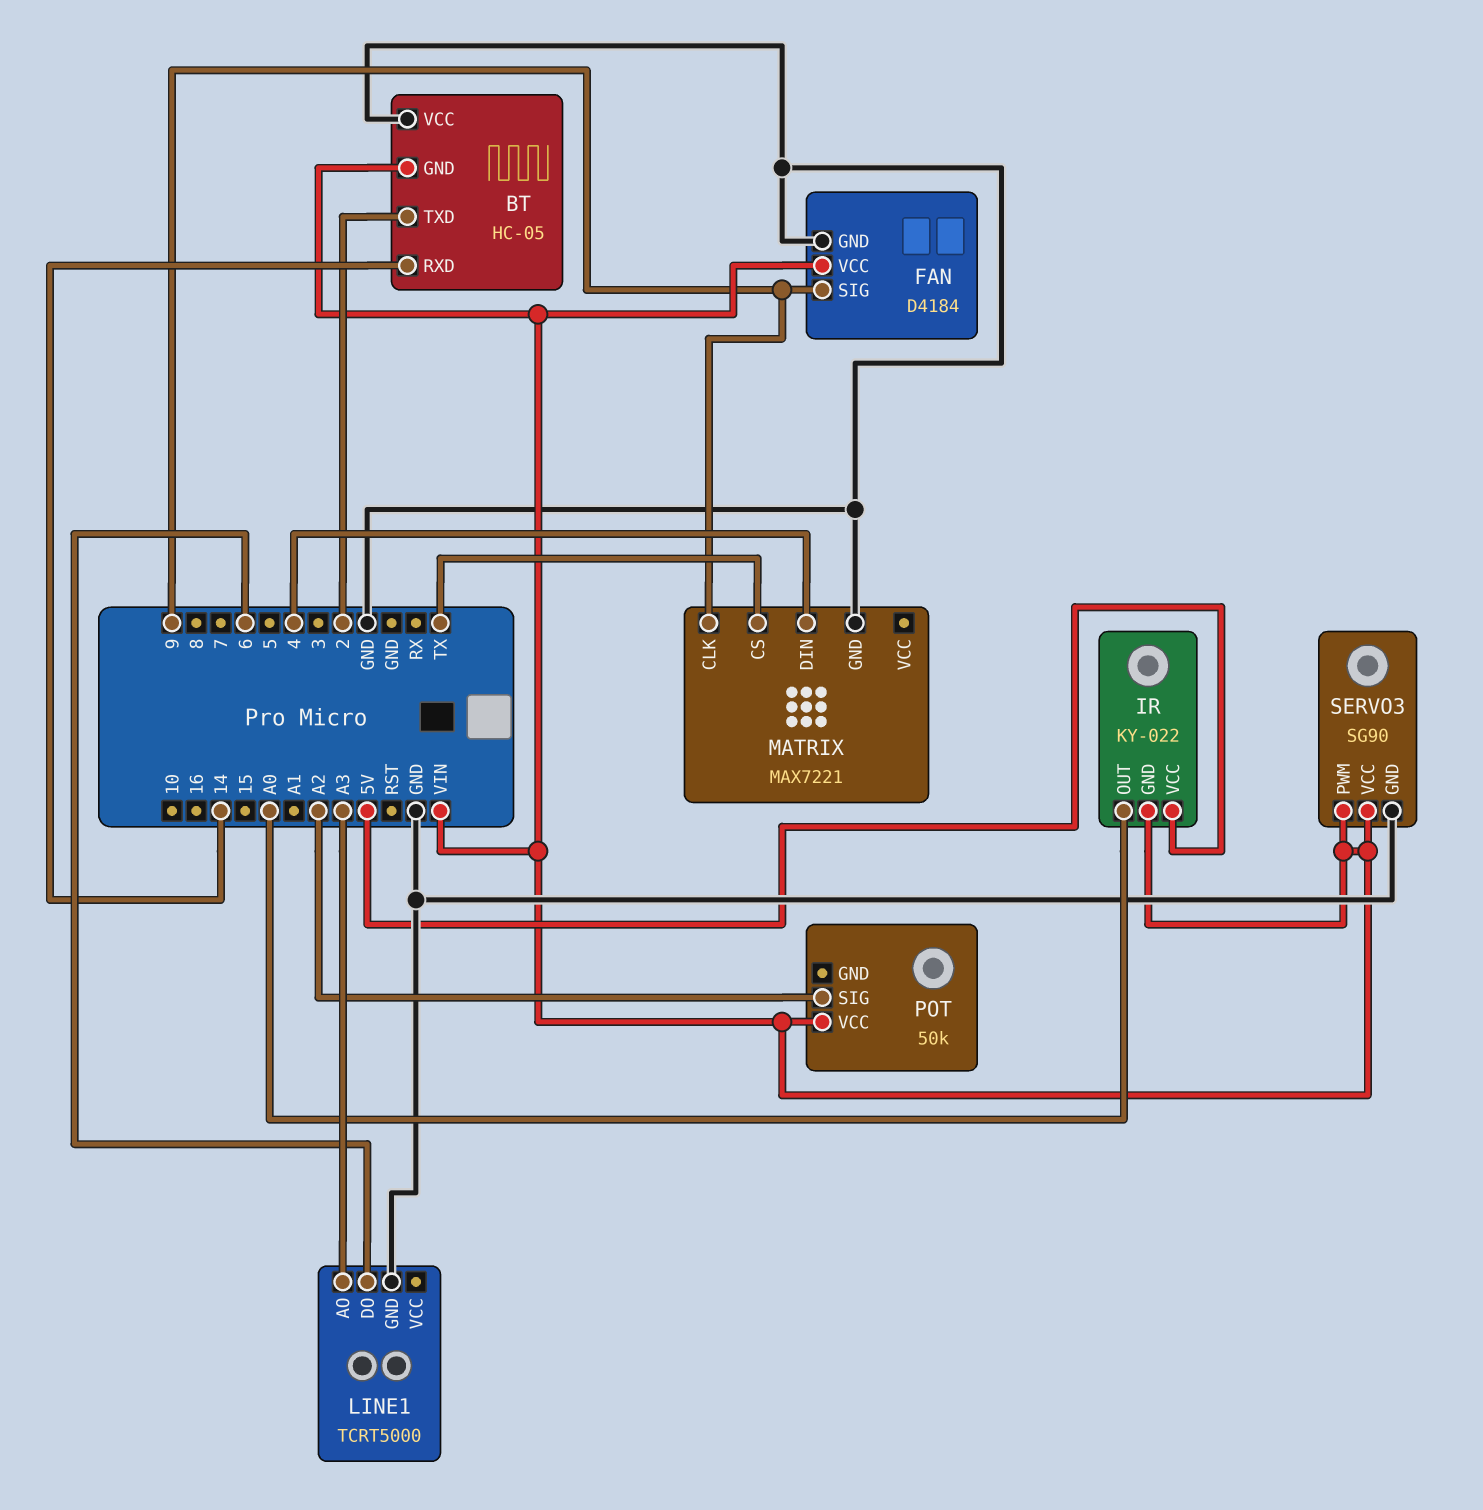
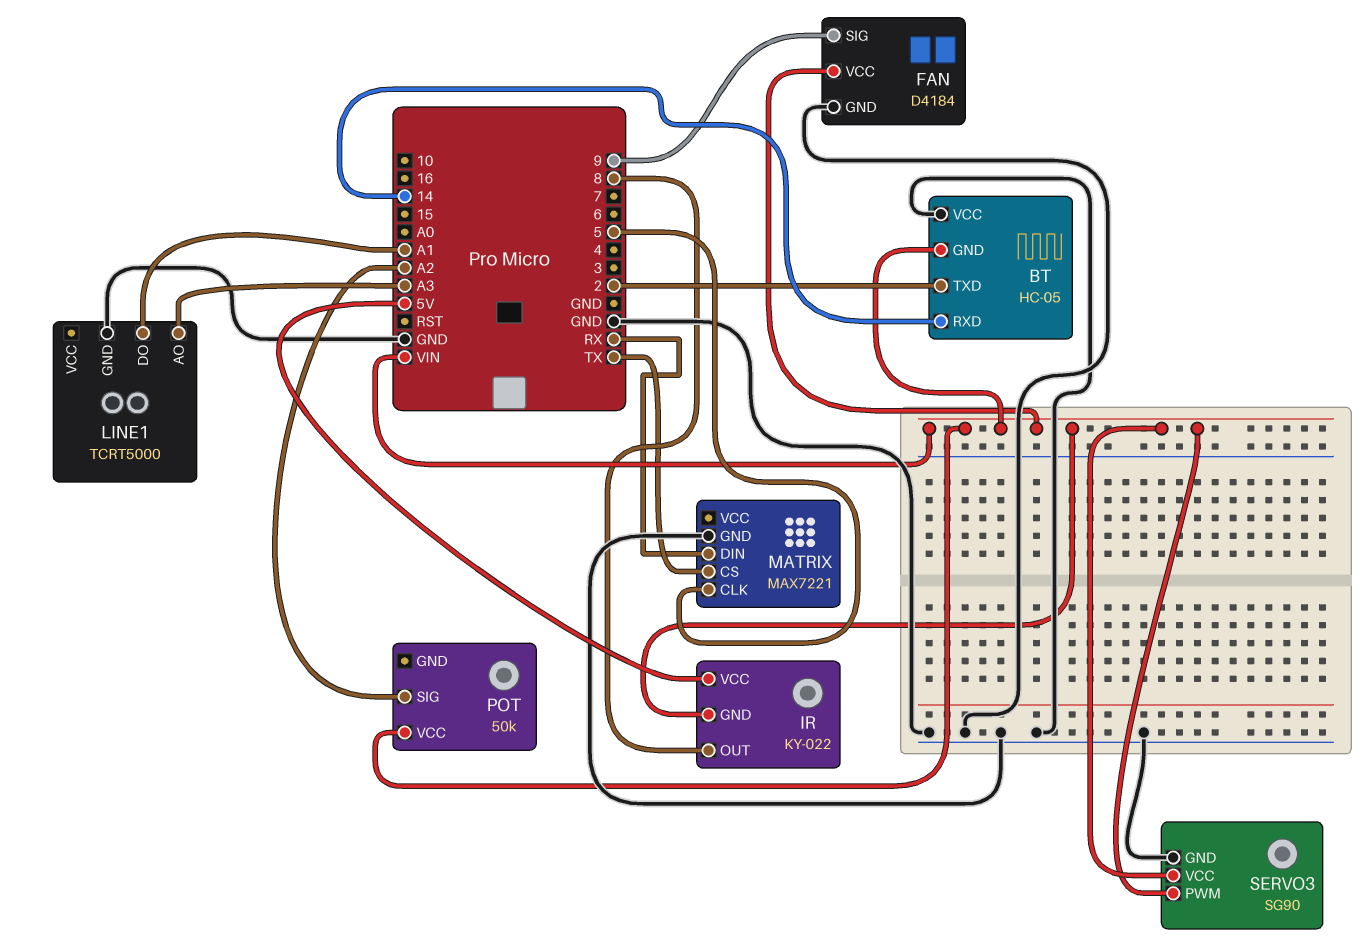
IR pin OUT: A0 -> 8
LINE1 pin DO: 6 -> A1
MATRIX pin CLK: 9 -> 5
MATRIX pin DIN: 4 -> RX

